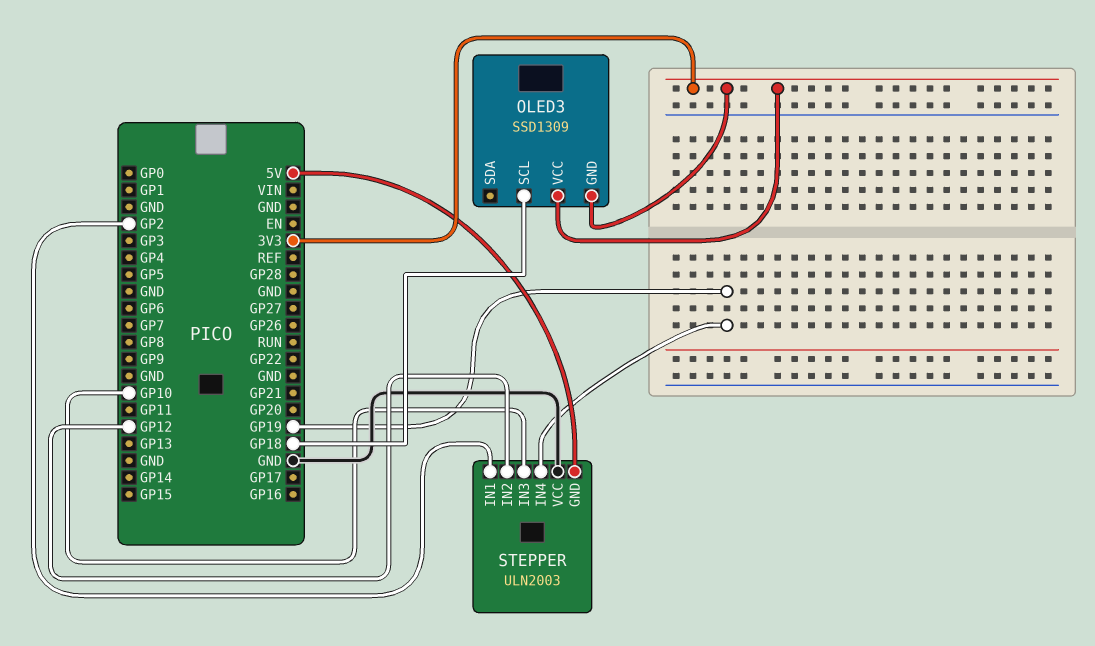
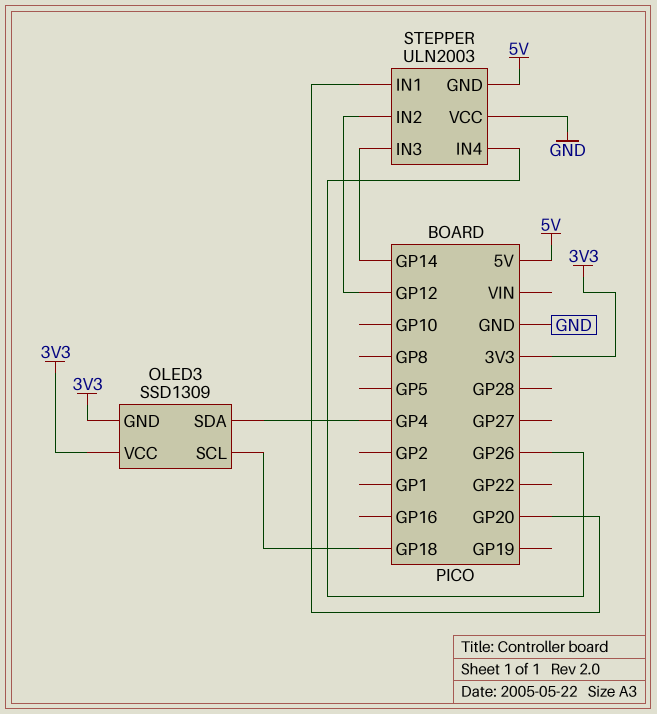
OLED3 pin SDA: none -> GP4
STEPPER pin IN1: GP2 -> GP20
STEPPER pin IN3: GP10 -> GP14
STEPPER pin IN4: GP19 -> GP26

